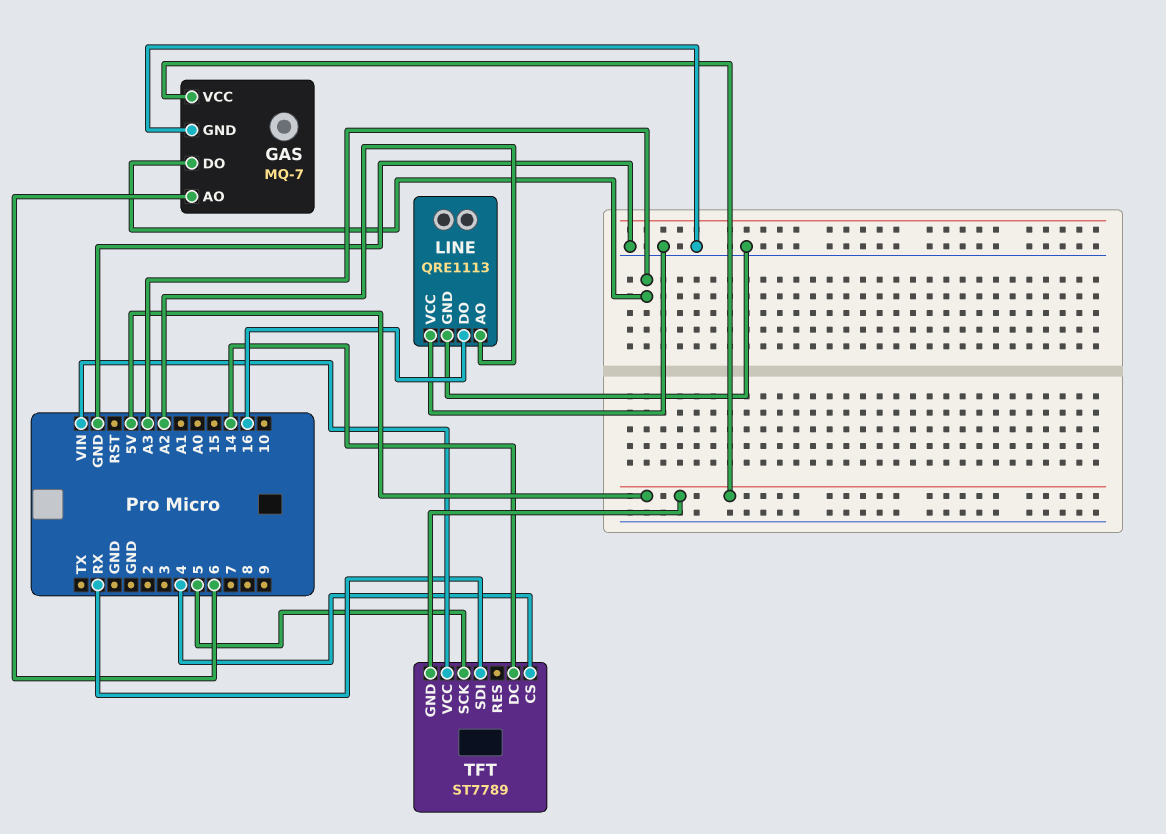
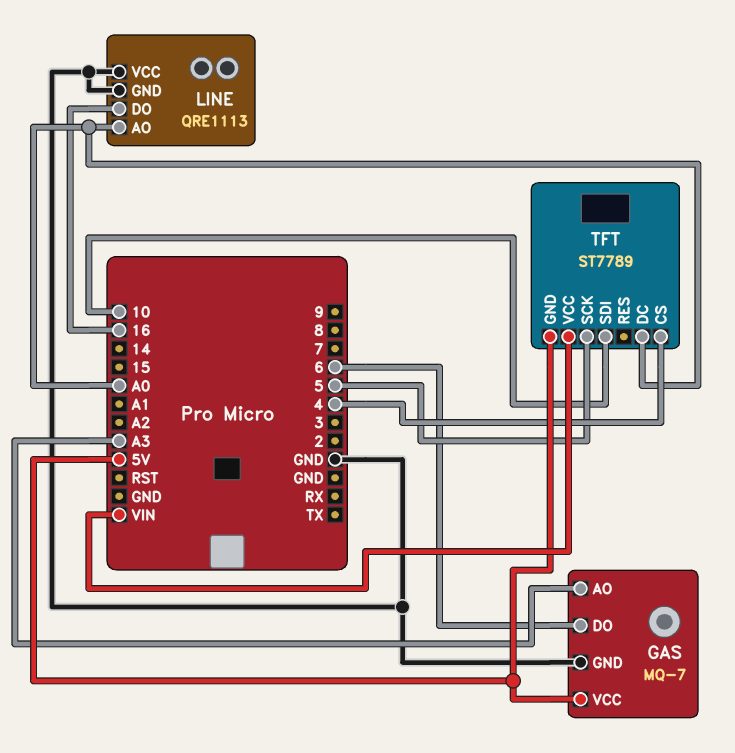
GAS pin AO: 6 -> A3
GAS pin DO: A3 -> 6
LINE pin AO: A2 -> A0
TFT pin DC: 14 -> A0
TFT pin SDI: RX -> 10

